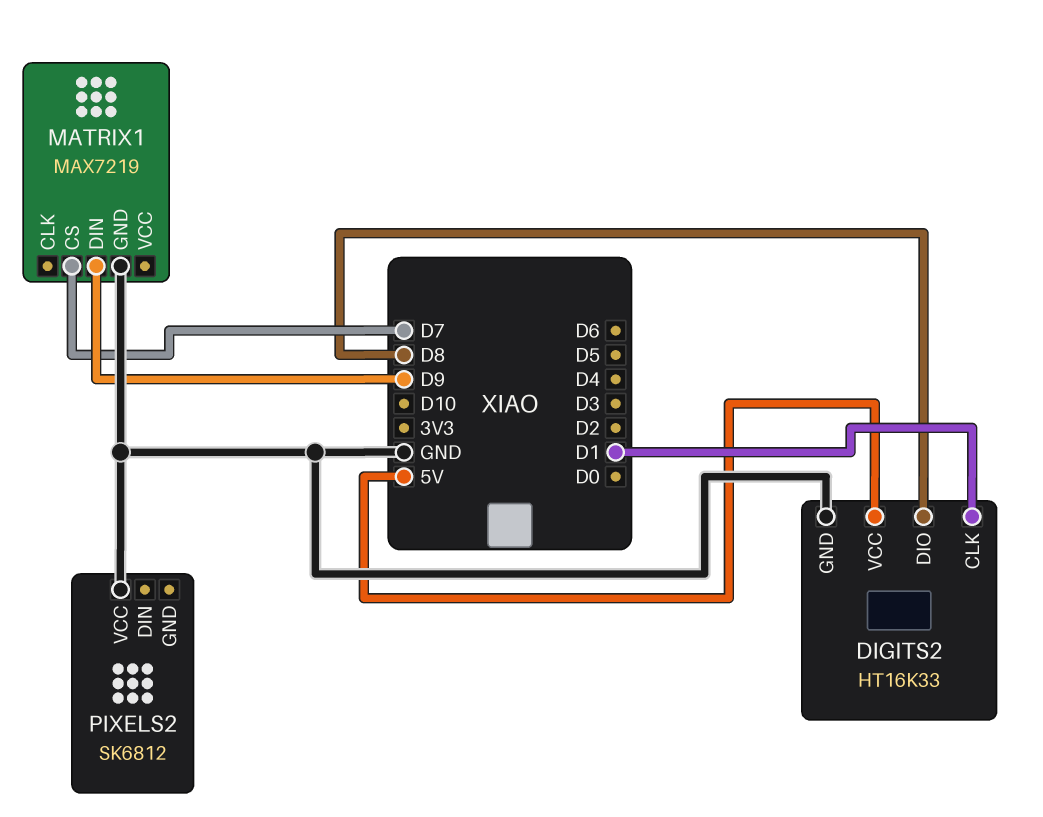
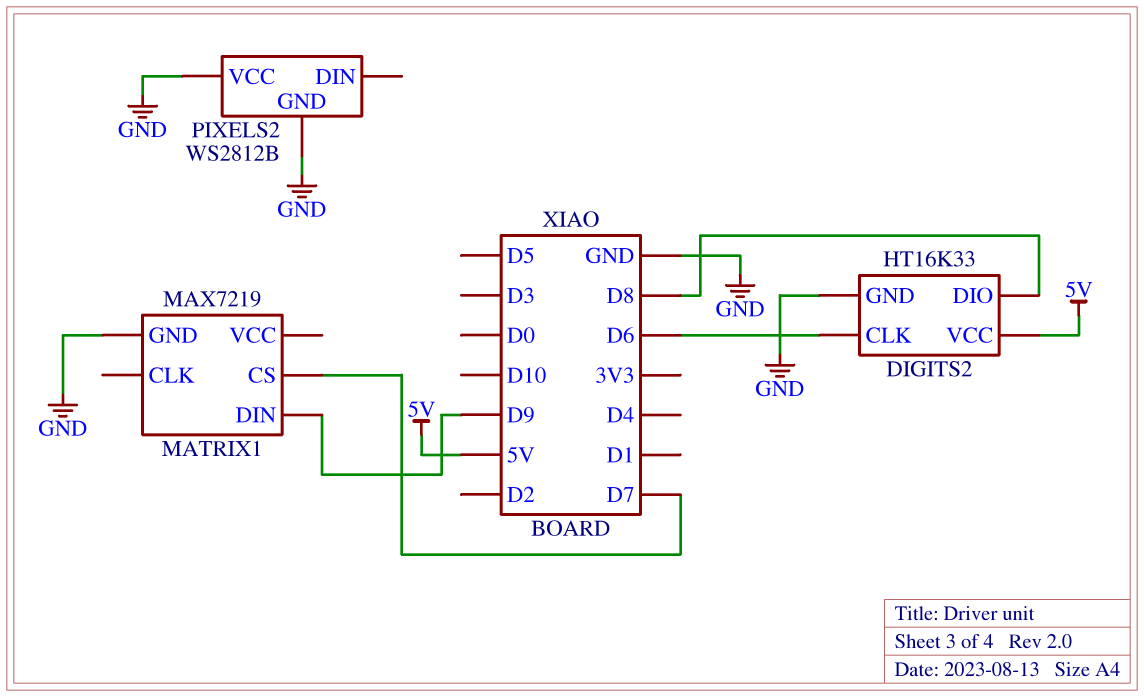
DIGITS2 pin CLK: D1 -> D6
PIXELS2: SK6812 -> WS2812B
PIXELS2 pin GND: none -> GND

